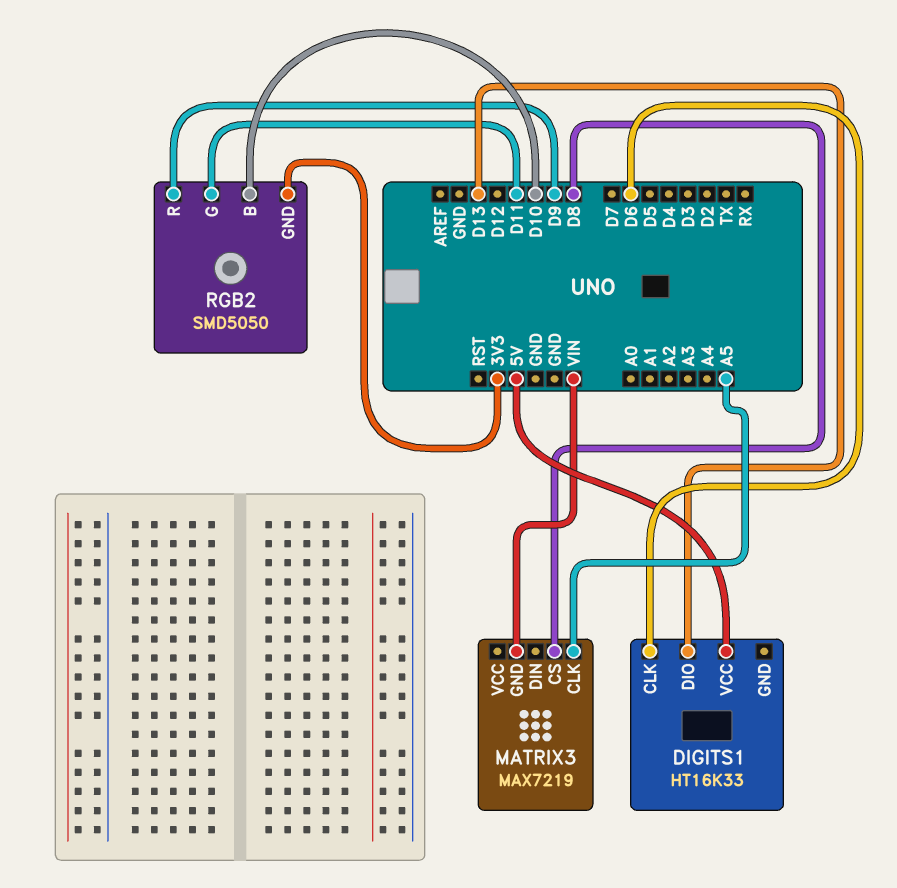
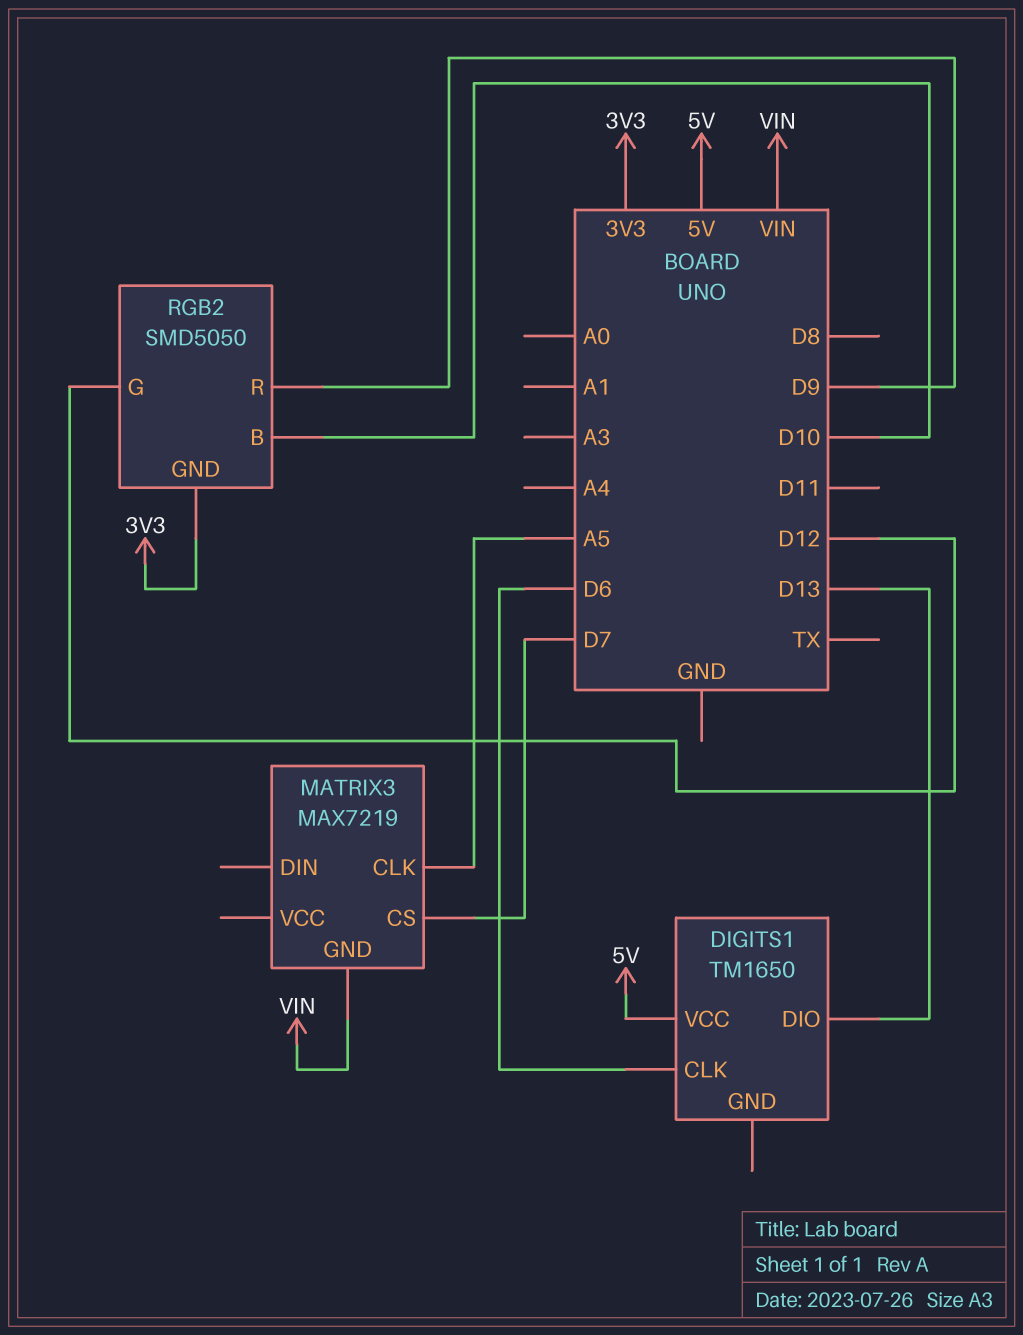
DIGITS1: HT16K33 -> TM1650
MATRIX3 pin CS: D8 -> D7
RGB2 pin G: D11 -> D12

